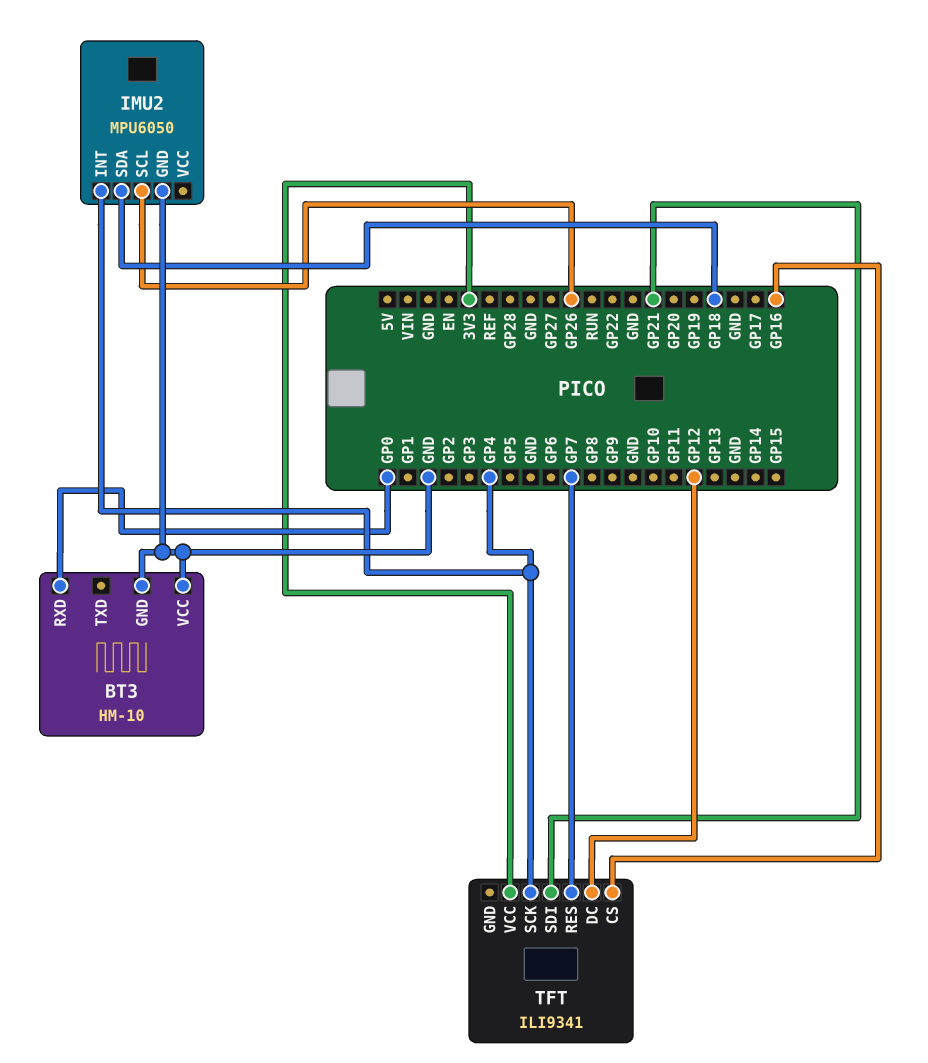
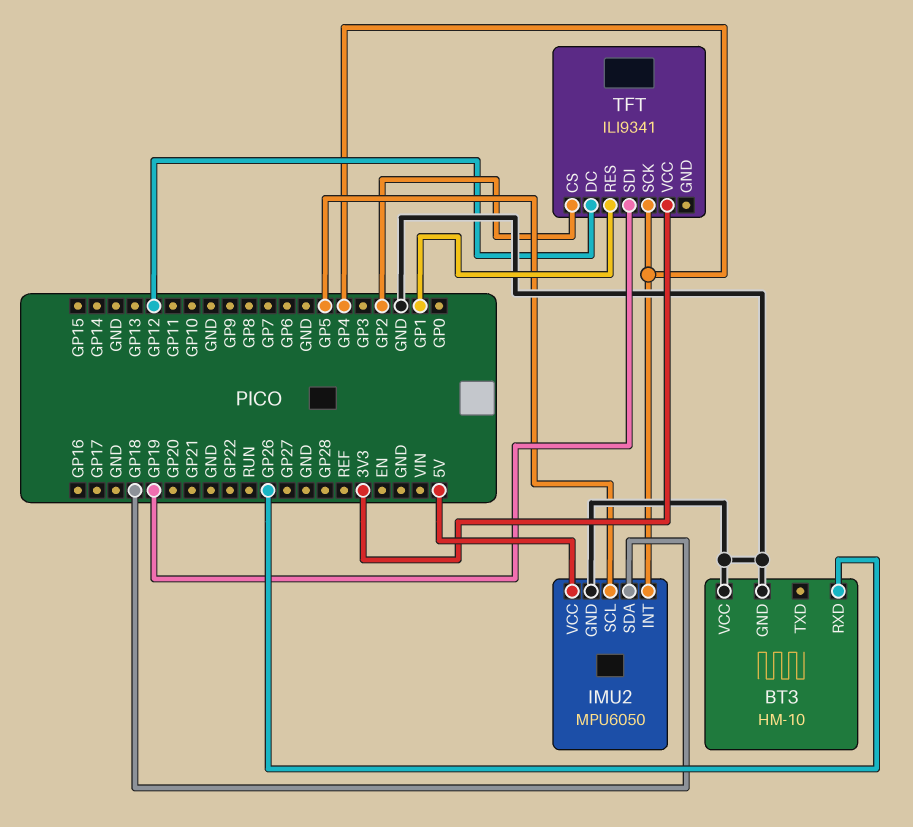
BT3 pin RXD: GP0 -> GP26
IMU2 pin SCL: GP26 -> GP5
IMU2 pin VCC: none -> 5V
TFT pin CS: GP16 -> GP2
TFT pin RES: GP7 -> GP1
TFT pin SDI: GP21 -> GP19

